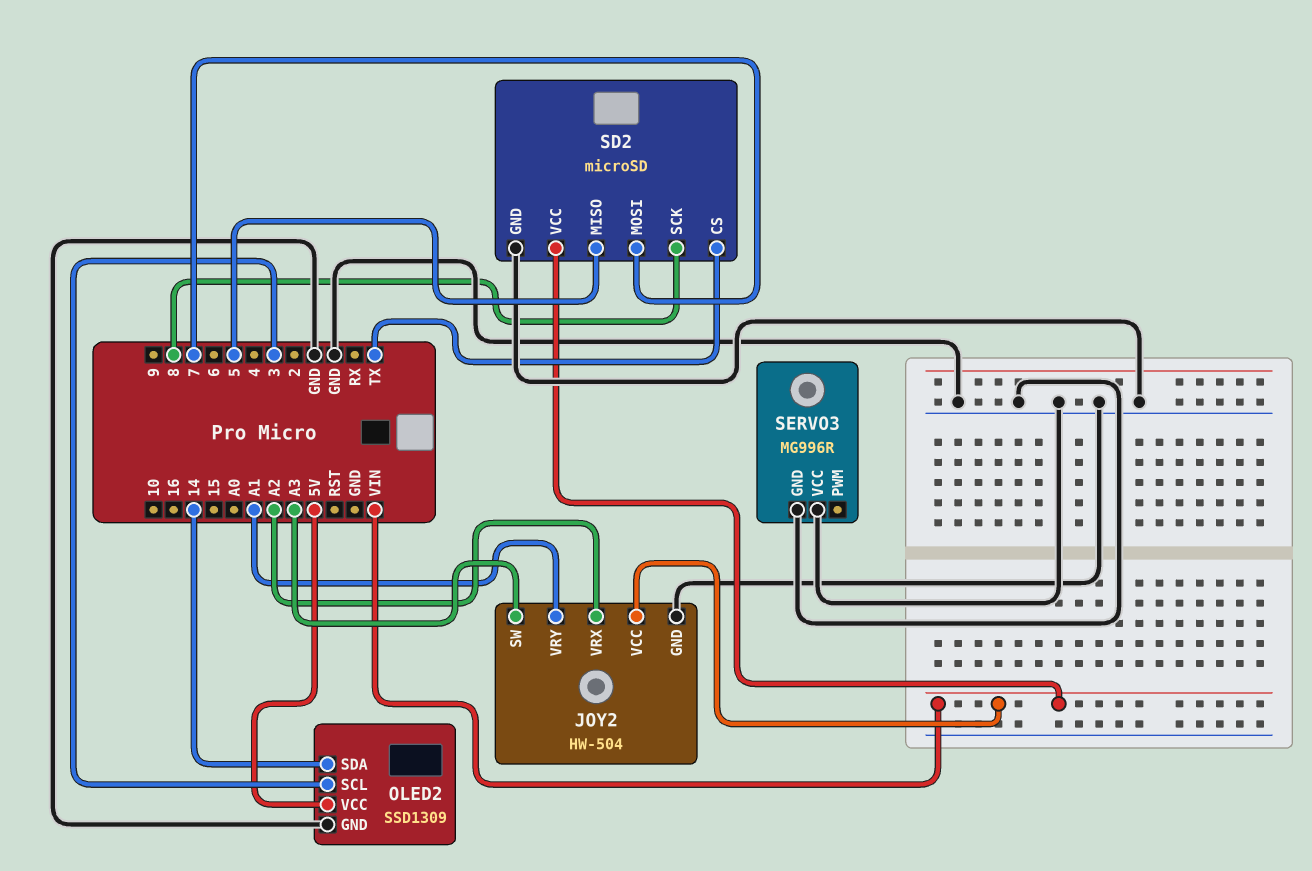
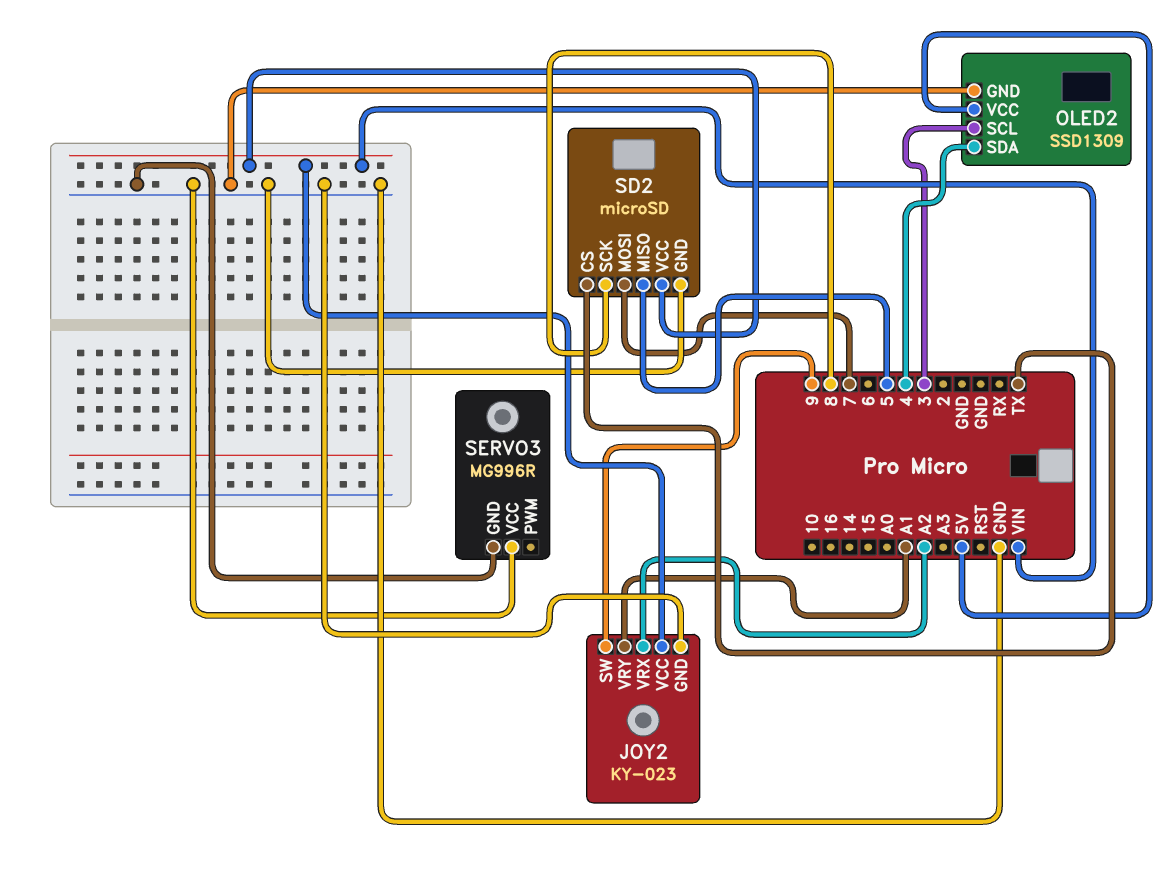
JOY2: HW-504 -> KY-023
JOY2 pin SW: A3 -> 9
OLED2 pin SDA: 14 -> 4

